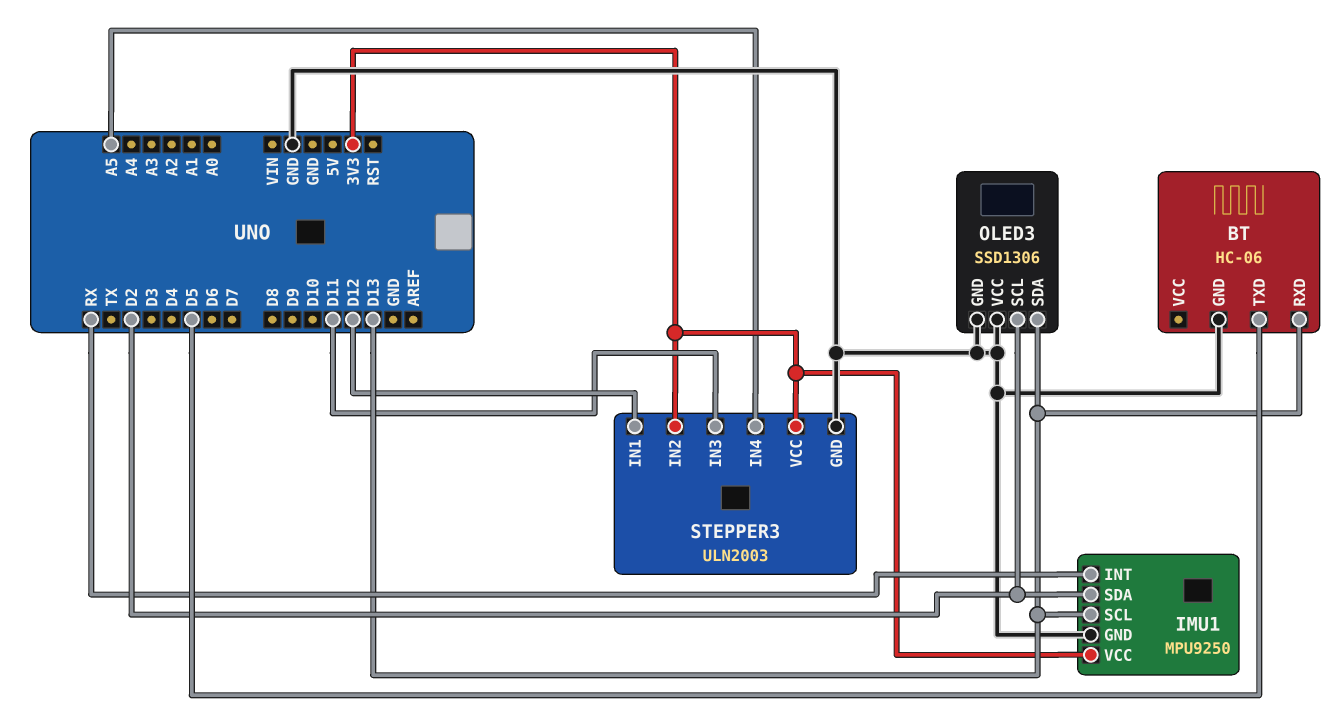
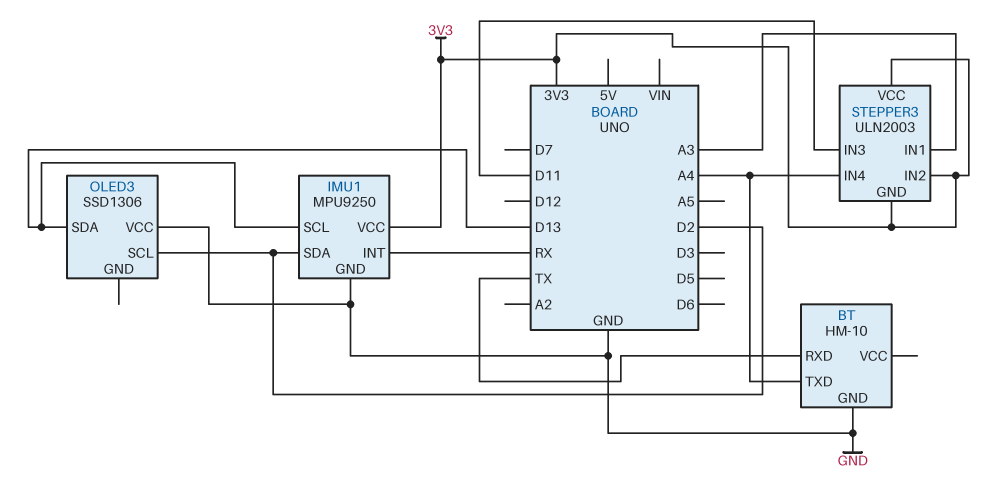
BT: HC-06 -> HM-10
BT pin RXD: D13 -> TX
BT pin TXD: D5 -> A4
OLED3 pin GND: GND -> none
STEPPER3 pin GND: GND -> 3V3
STEPPER3 pin IN1: D12 -> A3
STEPPER3 pin IN4: A5 -> A4

